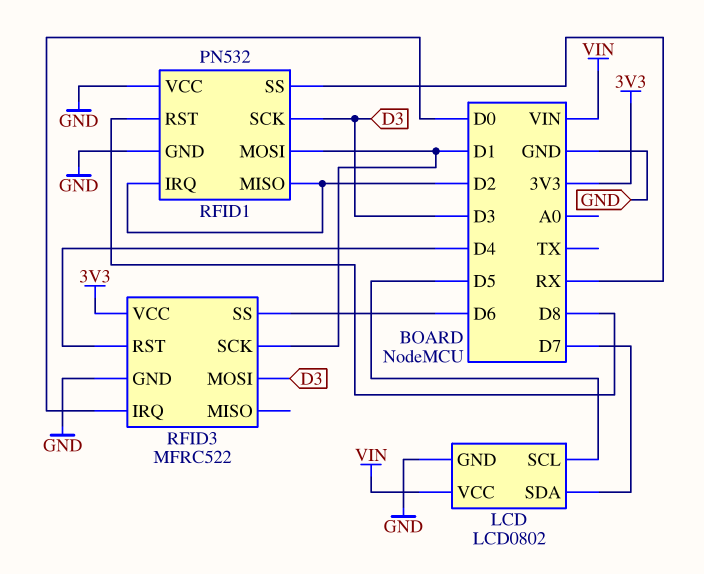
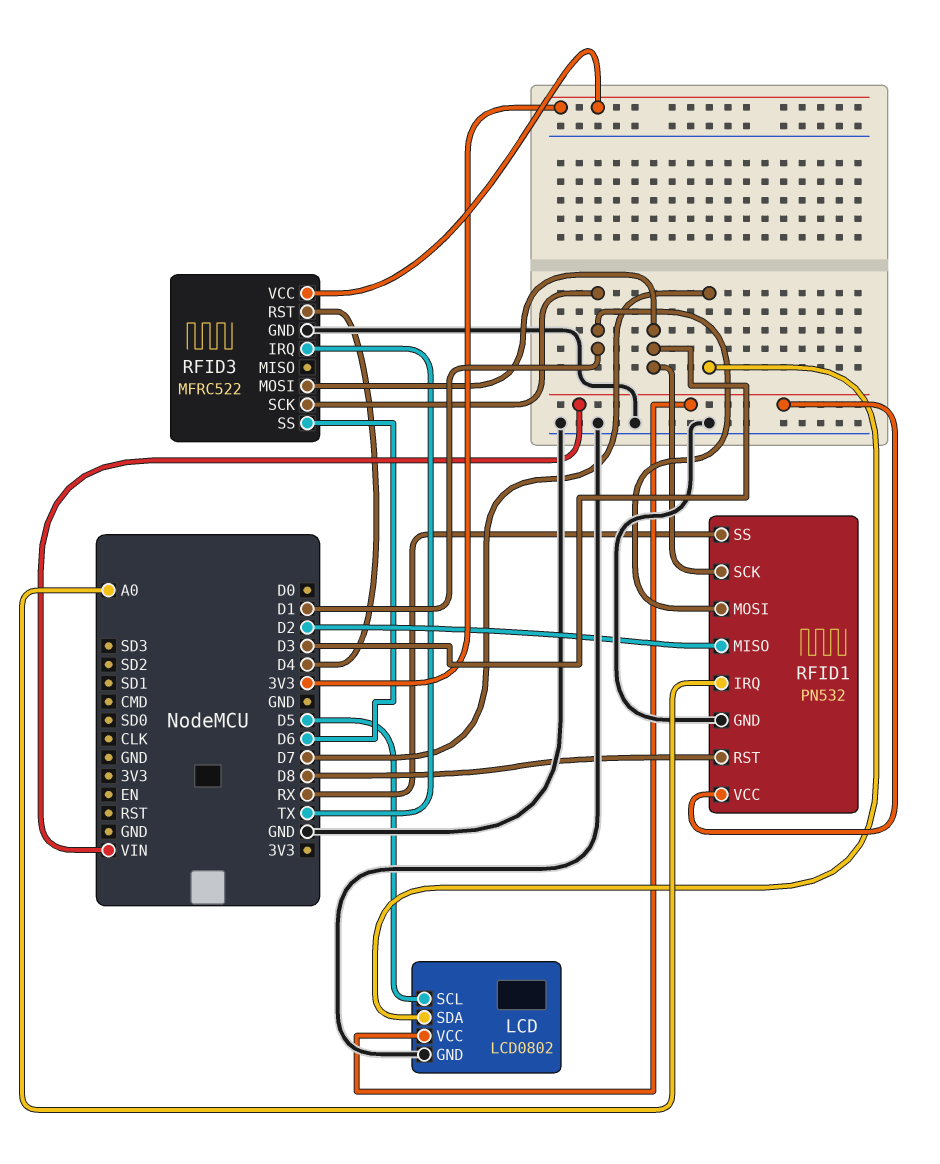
RFID1 pin IRQ: D2 -> A0
RFID1 pin VCC: GND -> VIN
RFID3 pin IRQ: D0 -> TX

